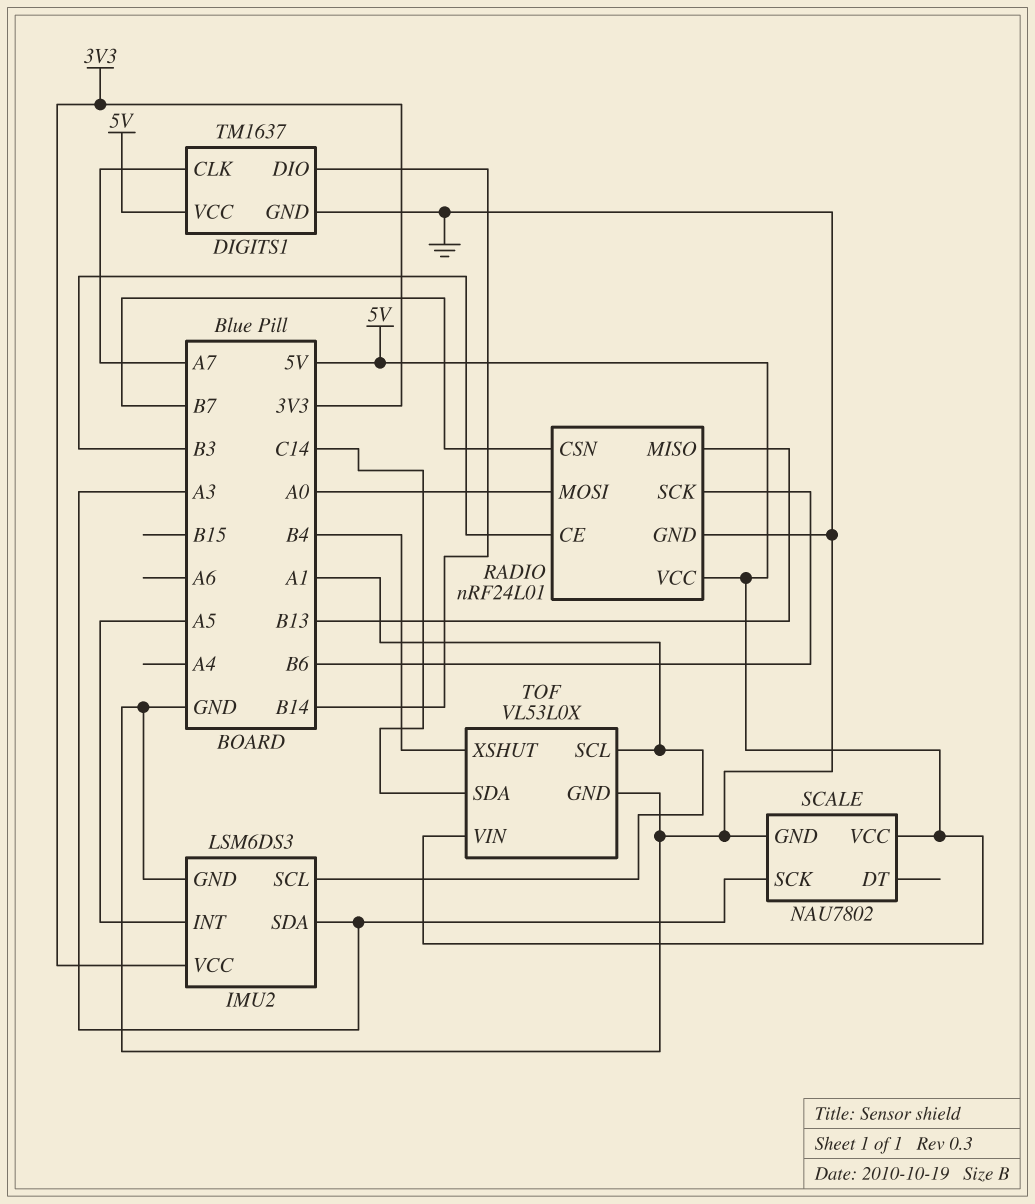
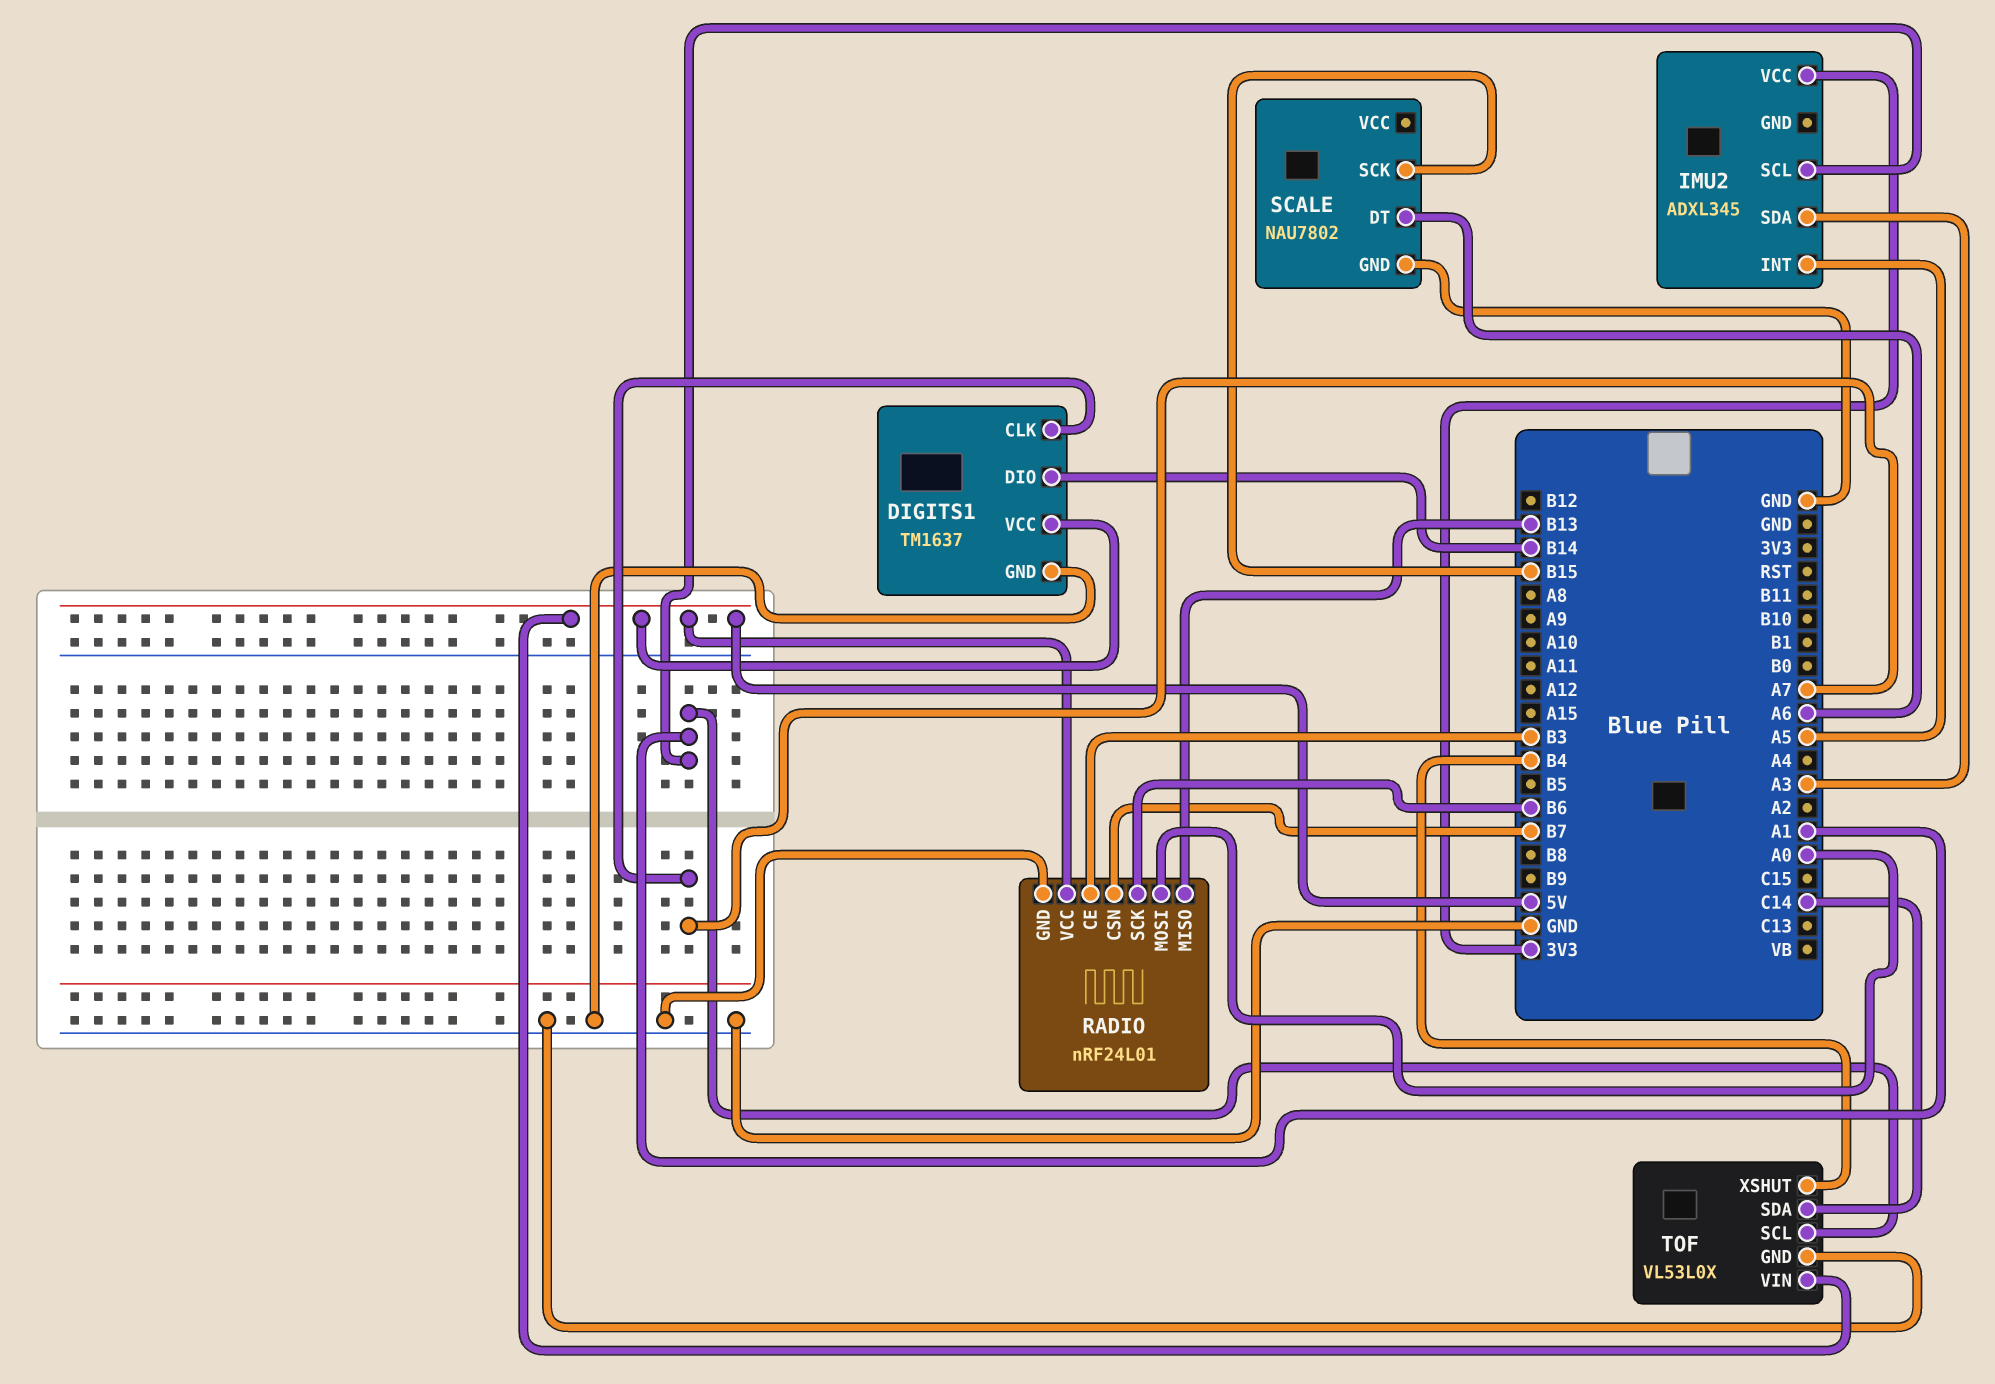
IMU2: LSM6DS3 -> ADXL345
IMU2 pin GND: GND -> none
SCALE pin DT: none -> A6
SCALE pin SCK: A3 -> B15
SCALE pin VCC: 5V -> none

